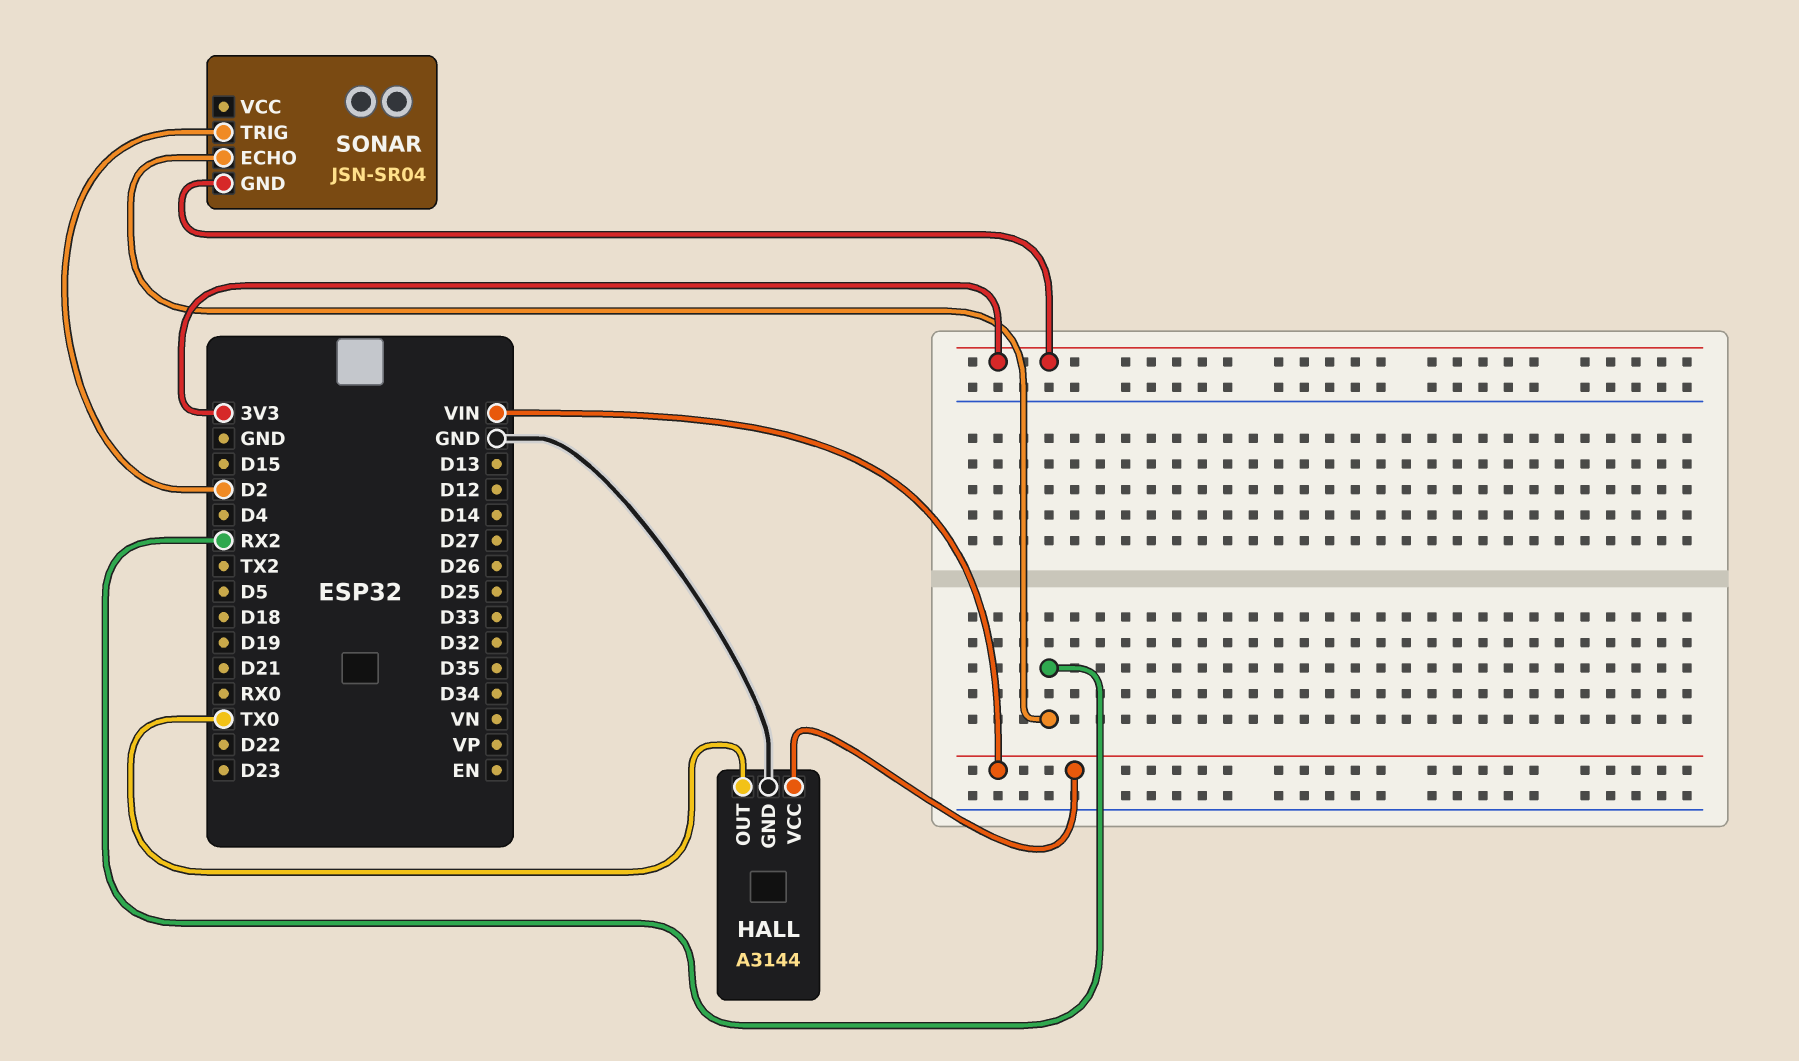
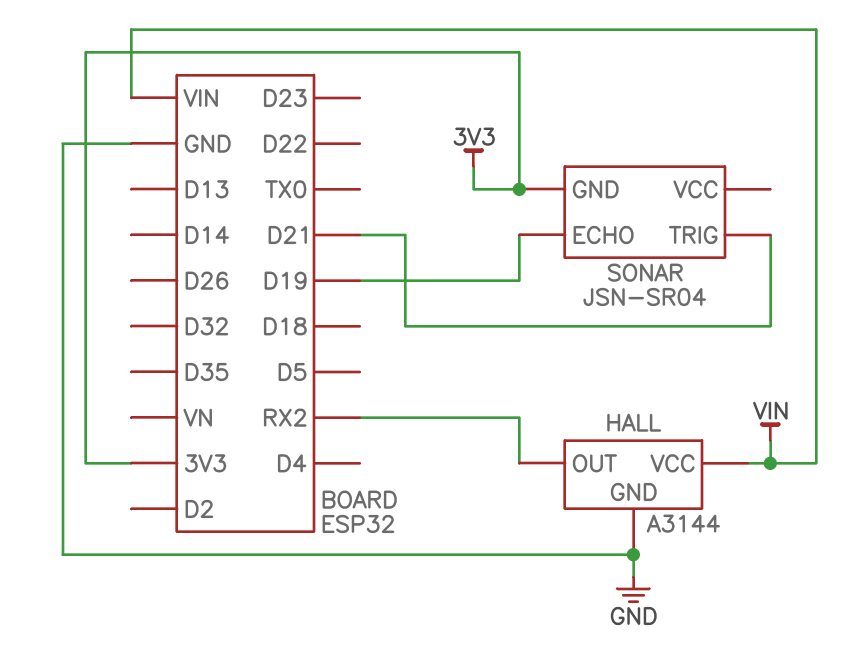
HALL pin OUT: TX0 -> RX2
SONAR pin ECHO: RX2 -> D19
SONAR pin TRIG: D2 -> D21

